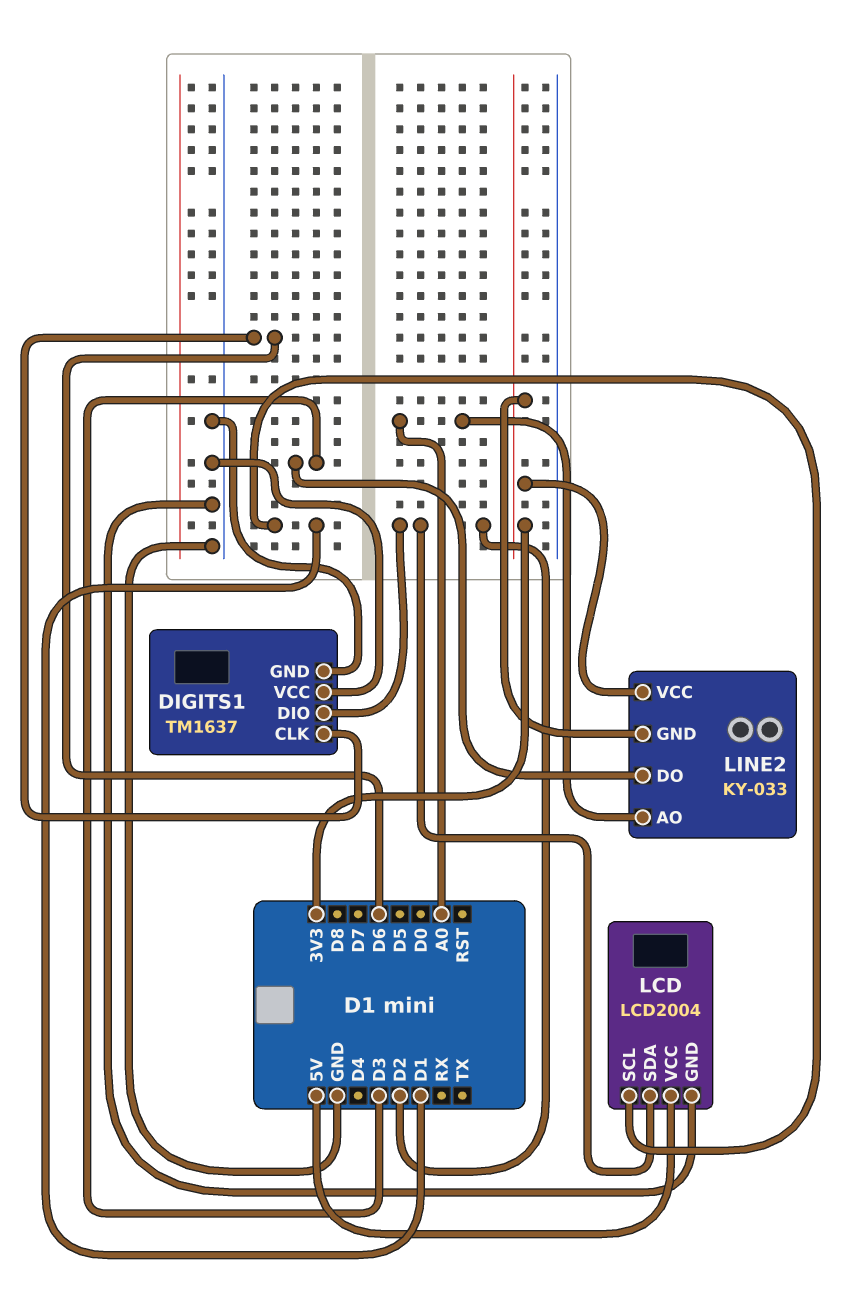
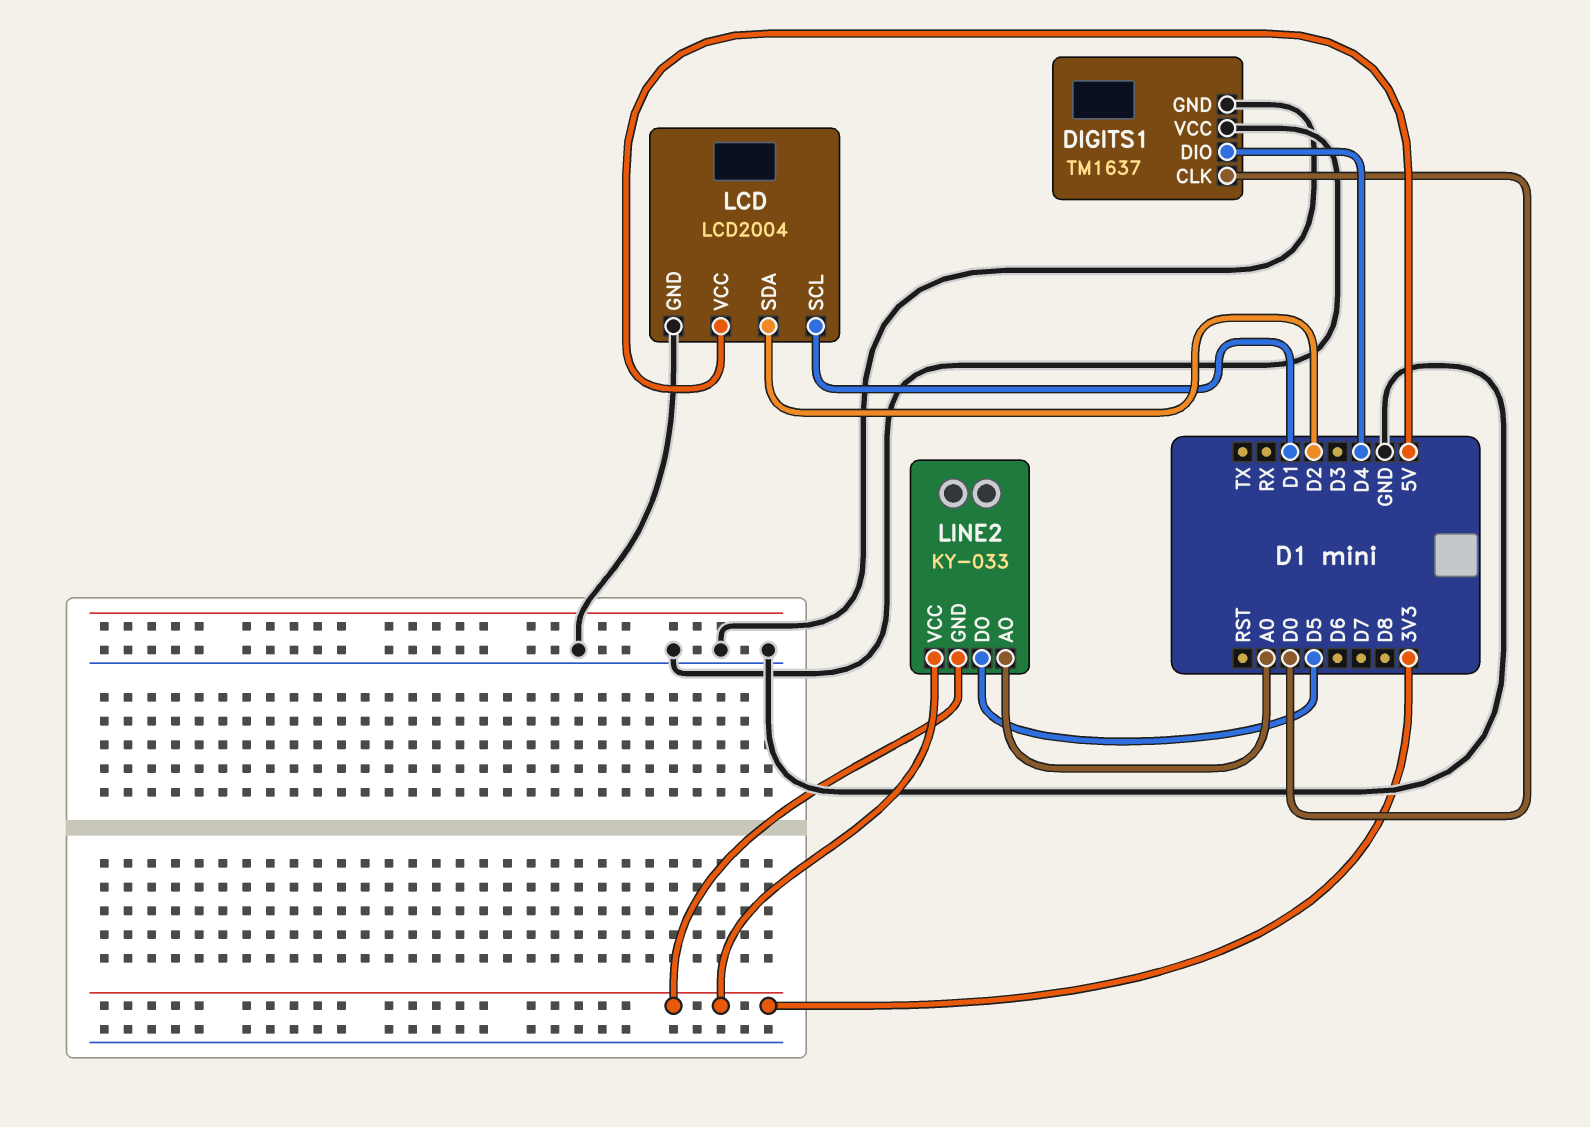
DIGITS1 pin CLK: D6 -> D0
DIGITS1 pin DIO: D2 -> D4
LINE2 pin DO: D3 -> D5

